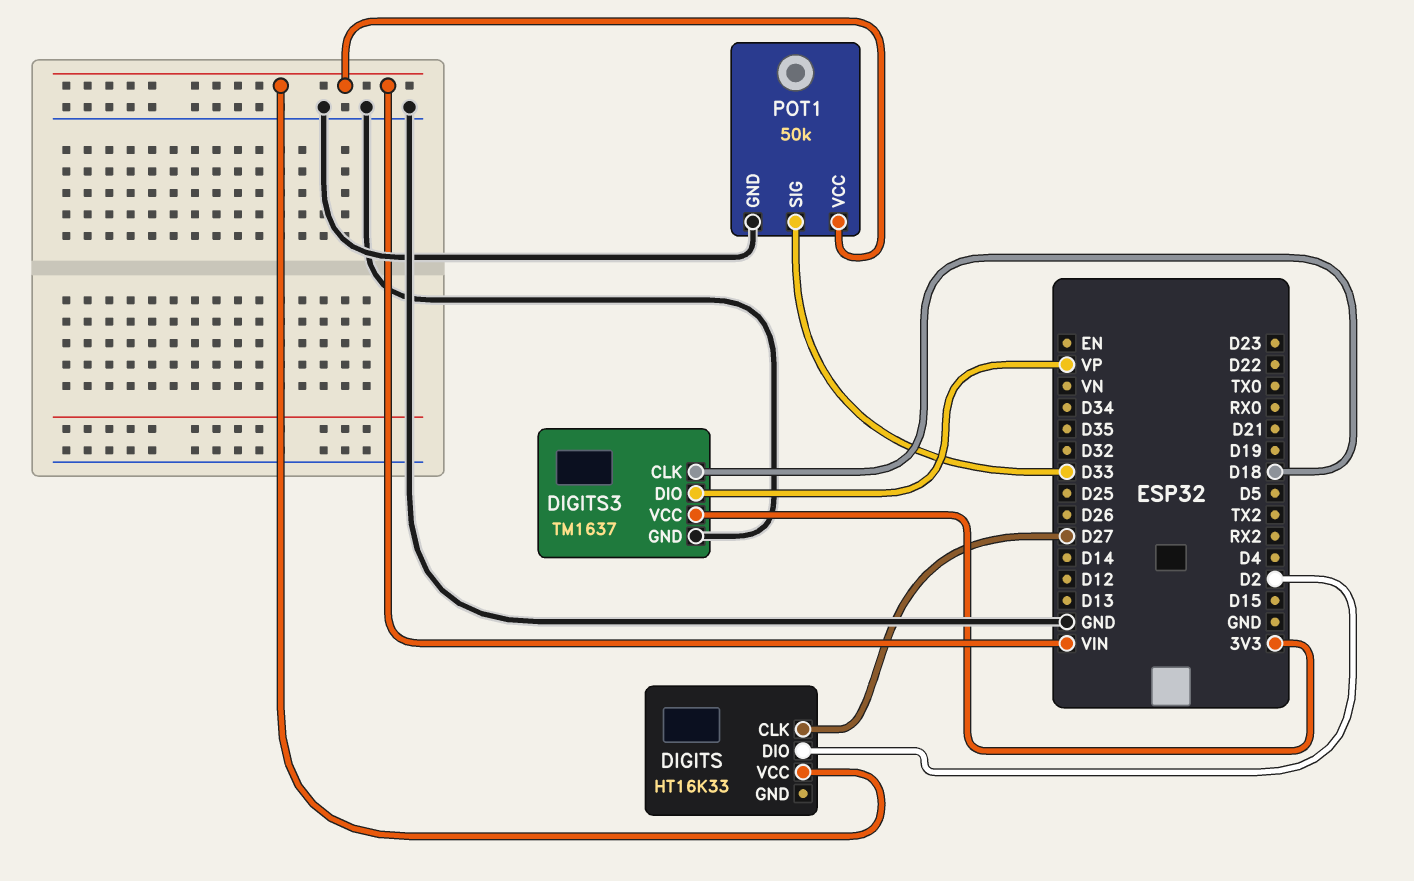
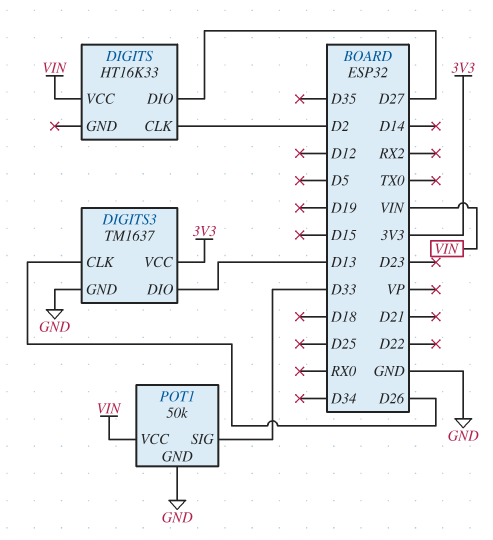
DIGITS pin CLK: D27 -> D2
DIGITS pin DIO: D2 -> D27
DIGITS3 pin CLK: D18 -> D26
DIGITS3 pin DIO: VP -> D13

